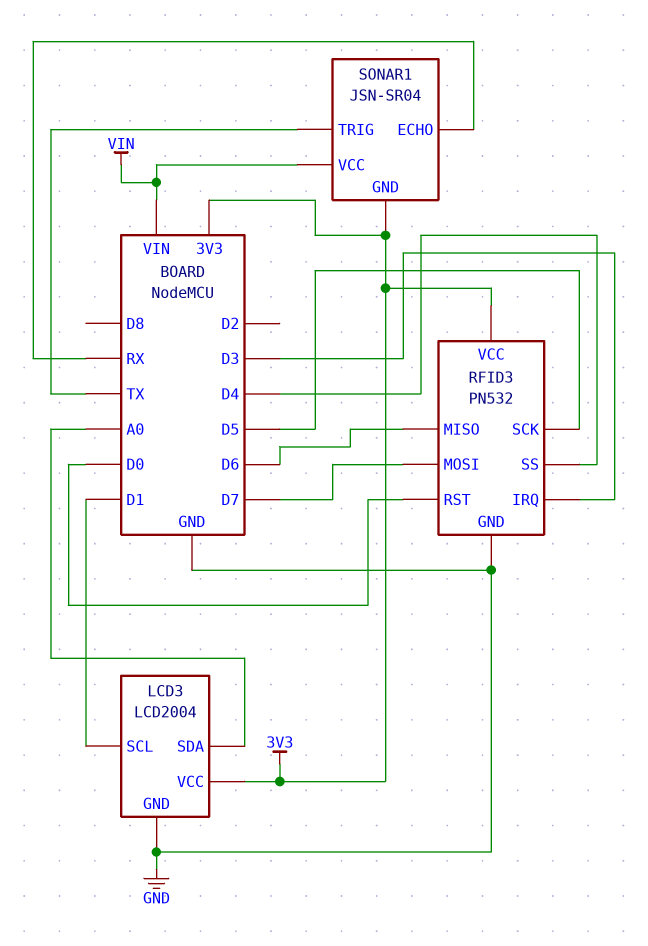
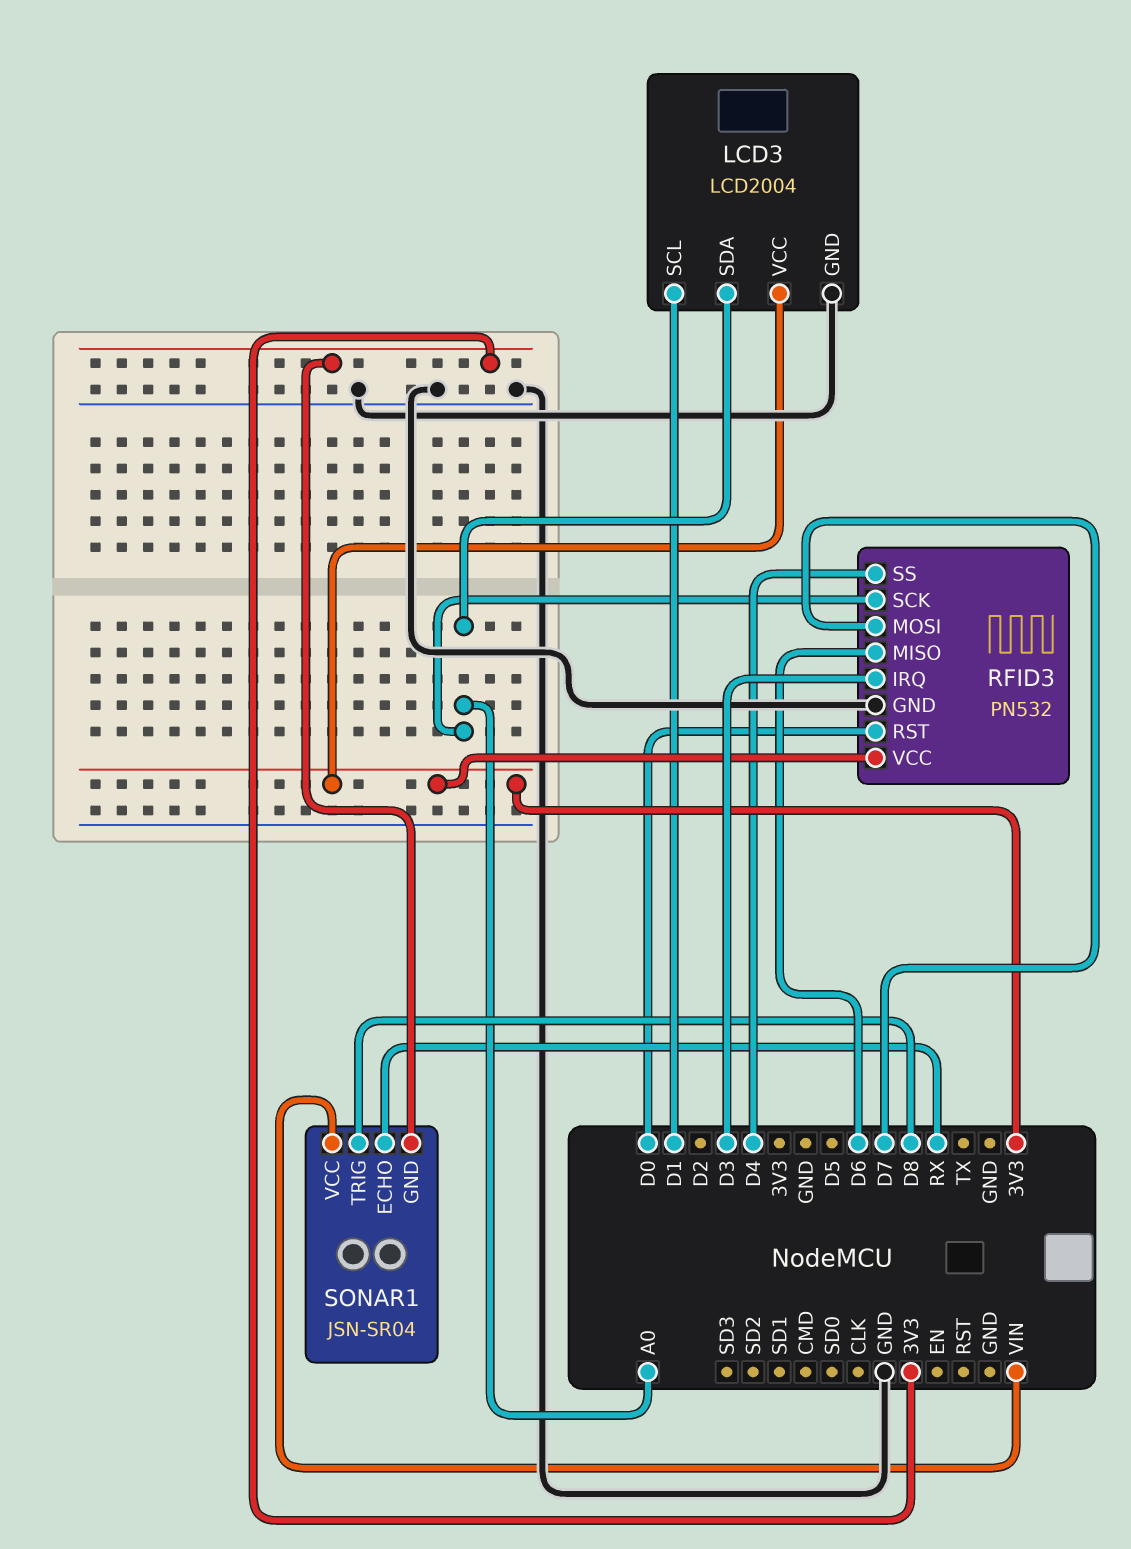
RFID3 pin SCK: D5 -> A0
SONAR1 pin TRIG: TX -> D8

